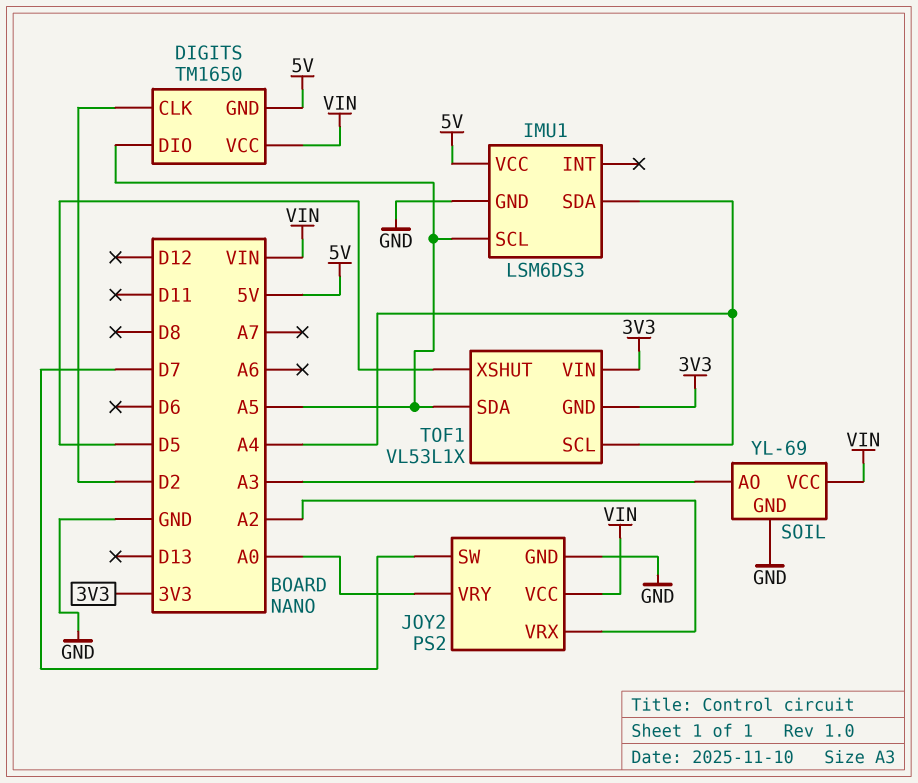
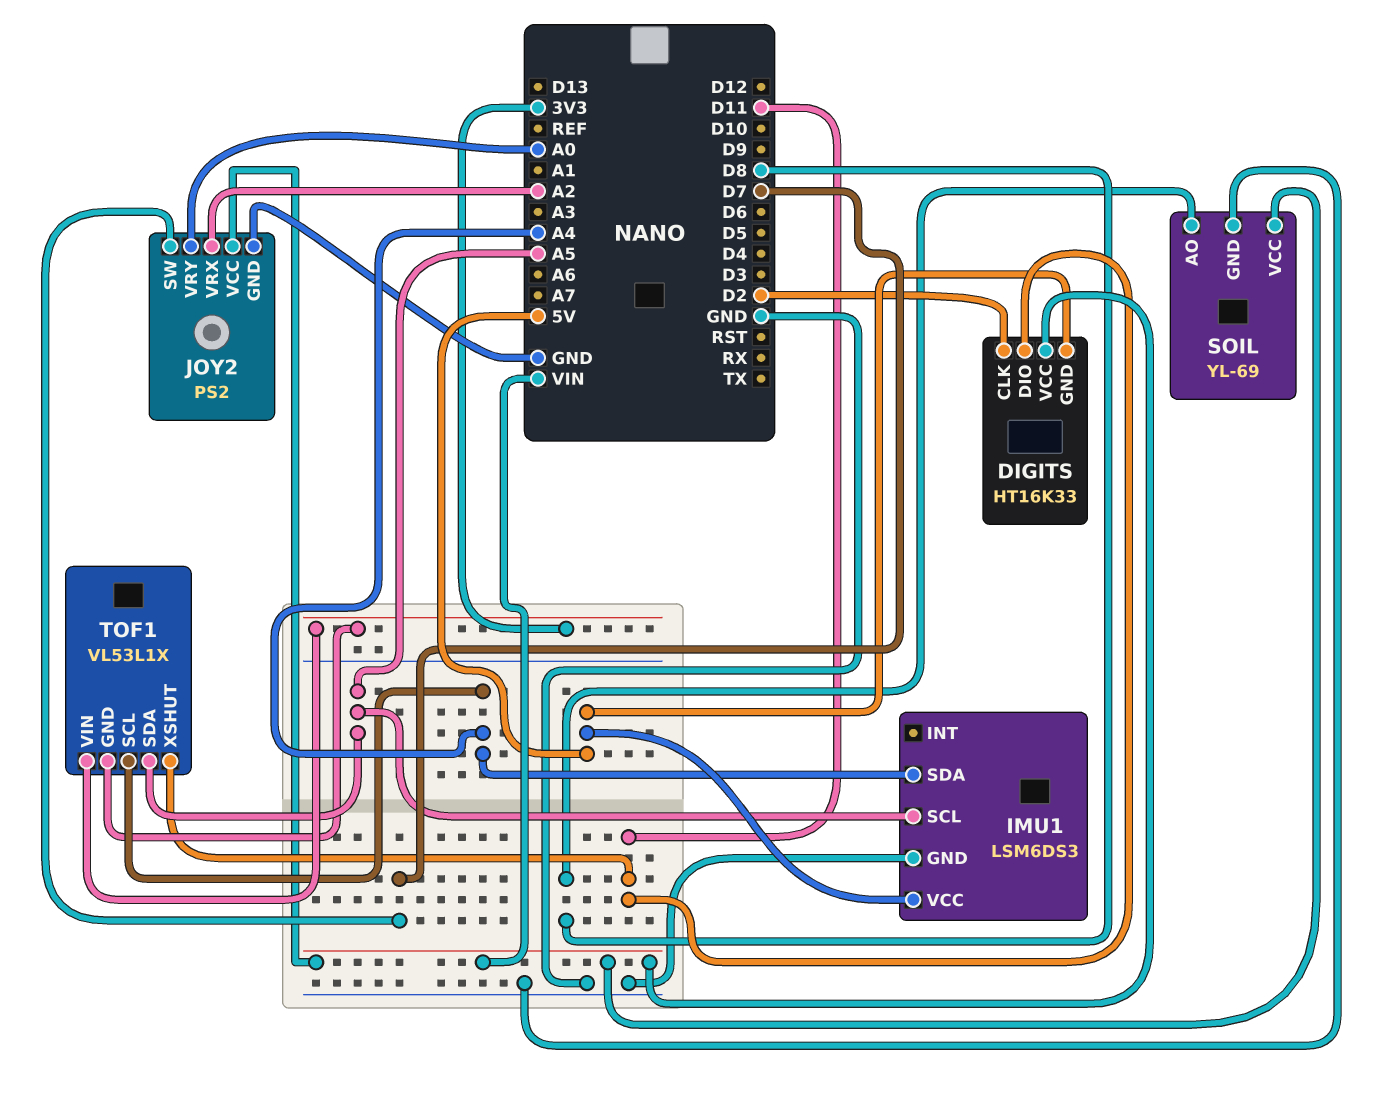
DIGITS: TM1650 -> HT16K33
DIGITS pin DIO: A5 -> D11
SOIL pin AO: A3 -> D8
TOF1 pin XSHUT: D5 -> D11

